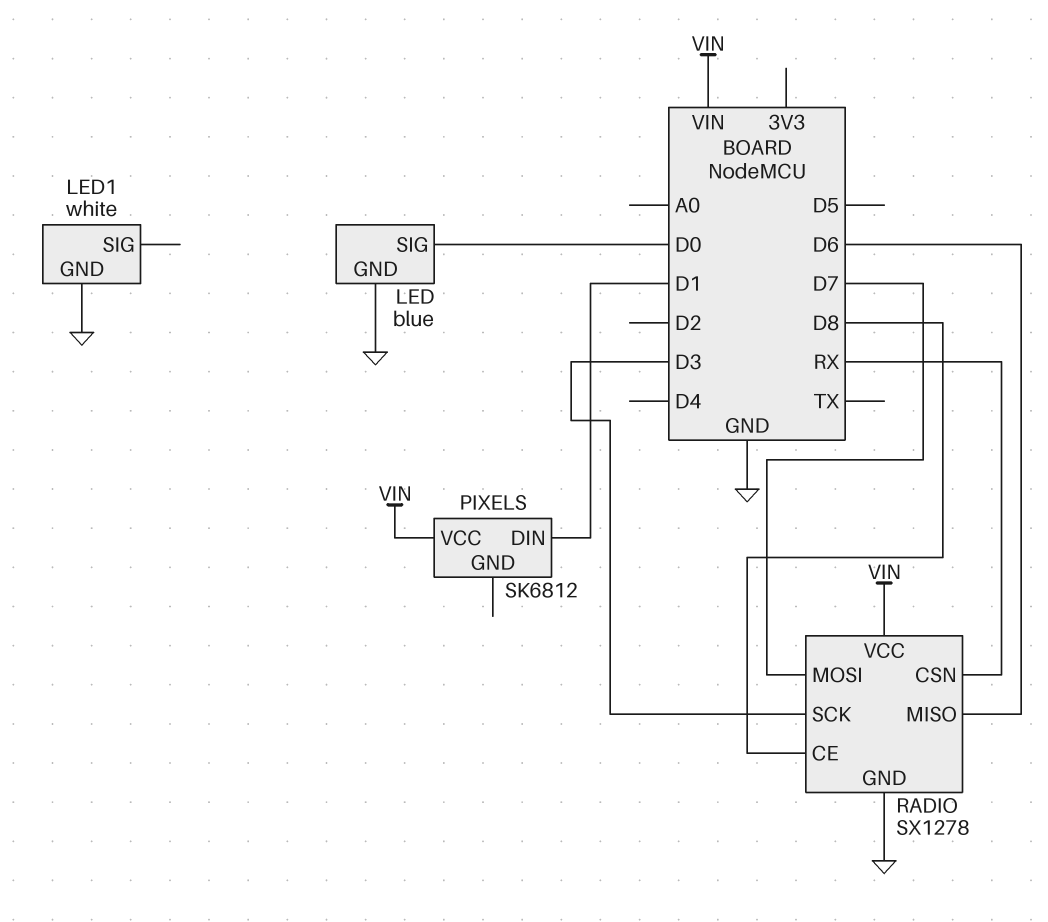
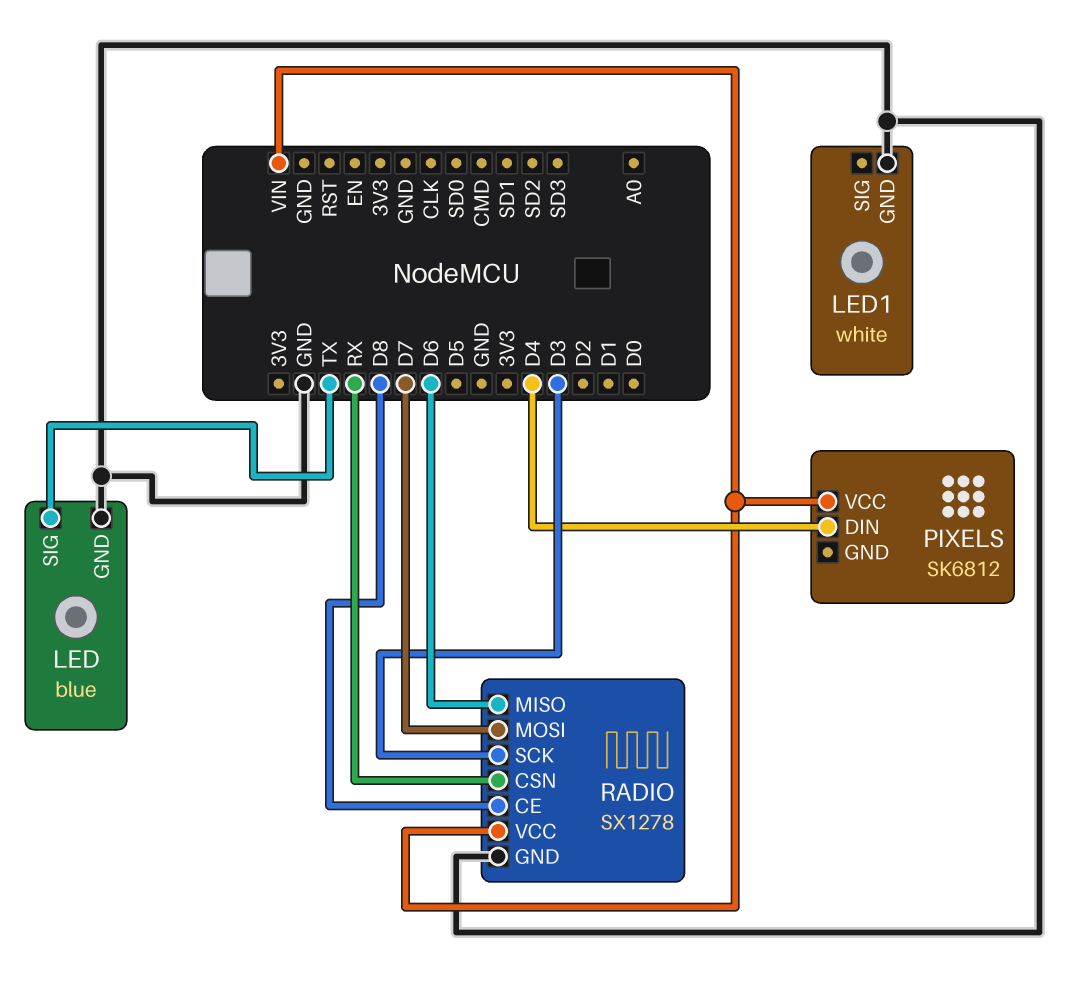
LED pin SIG: D0 -> TX
PIXELS pin DIN: D1 -> D4

